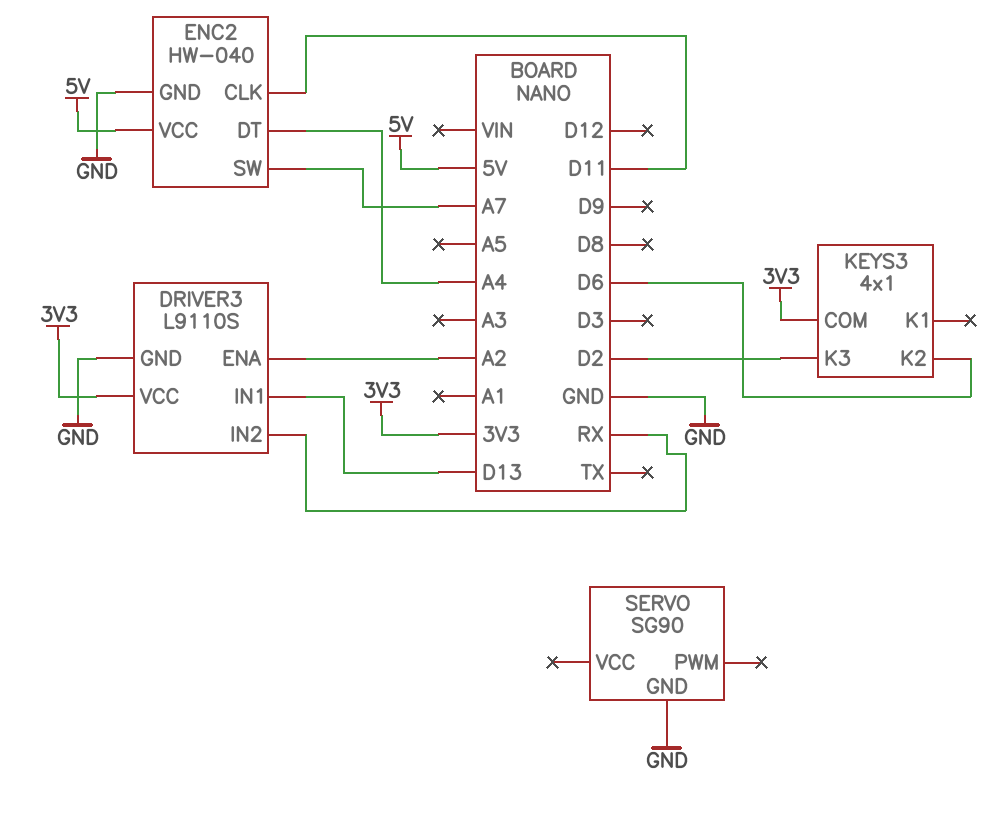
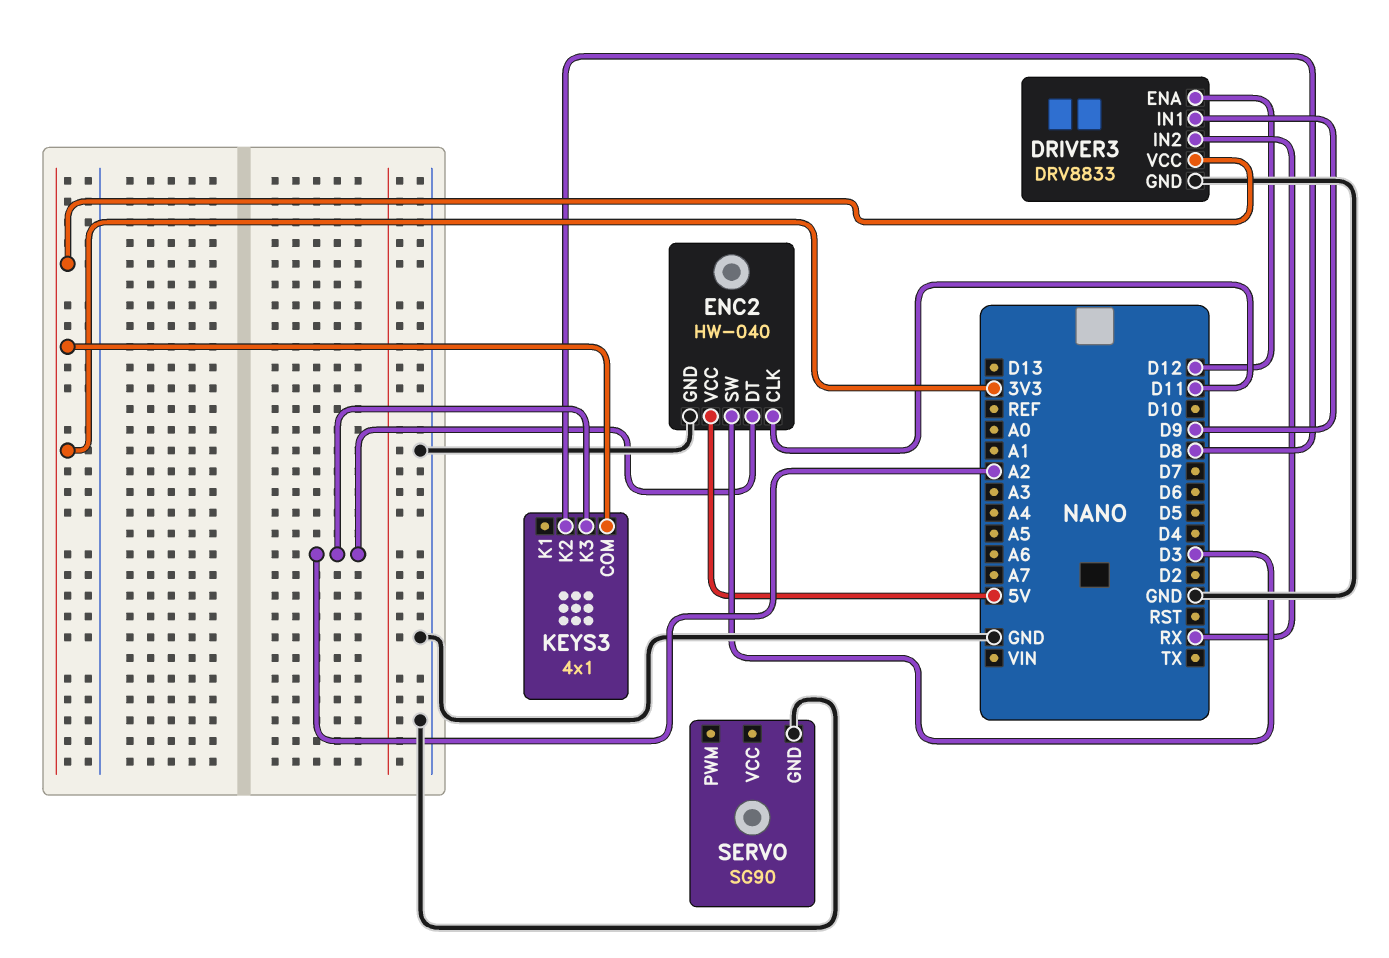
DRIVER3: L9110S -> DRV8833
DRIVER3 pin ENA: A2 -> D12
DRIVER3 pin IN1: D13 -> D9
ENC2 pin DT: A4 -> A2
ENC2 pin SW: A7 -> D3
KEYS3 pin K2: D6 -> D8
KEYS3 pin K3: D2 -> A2

